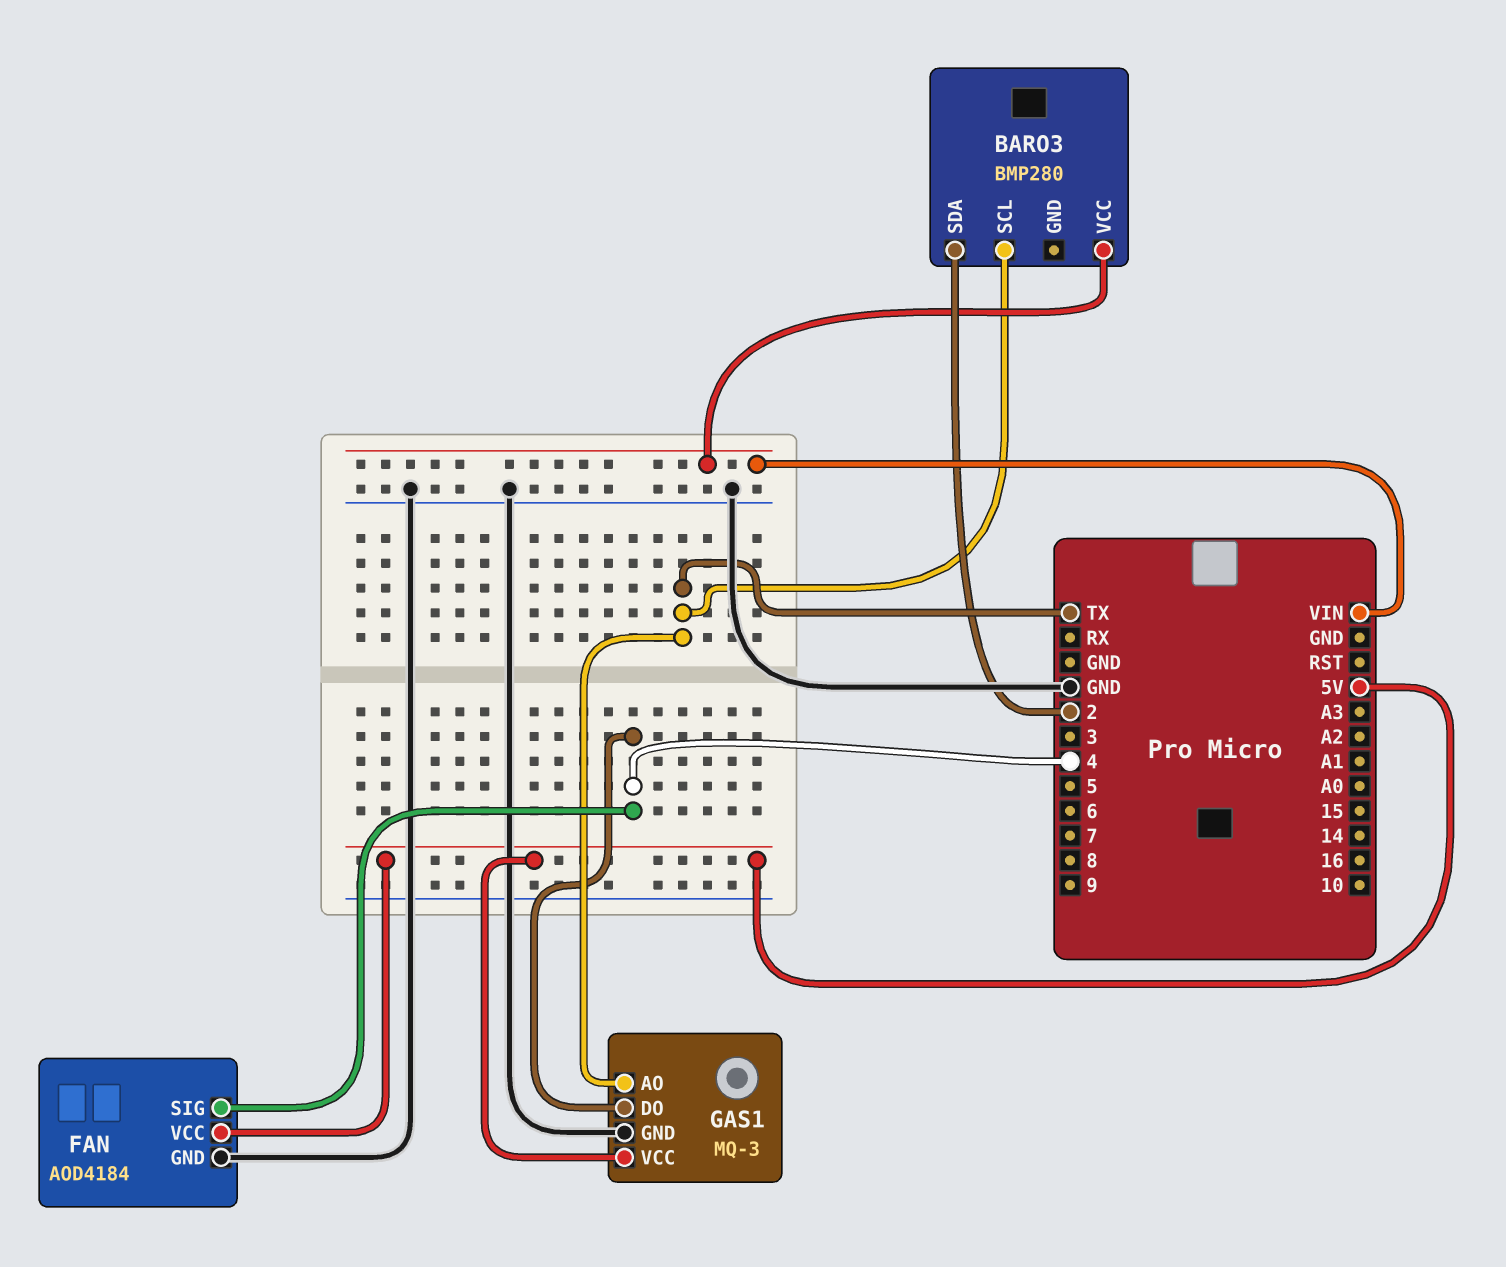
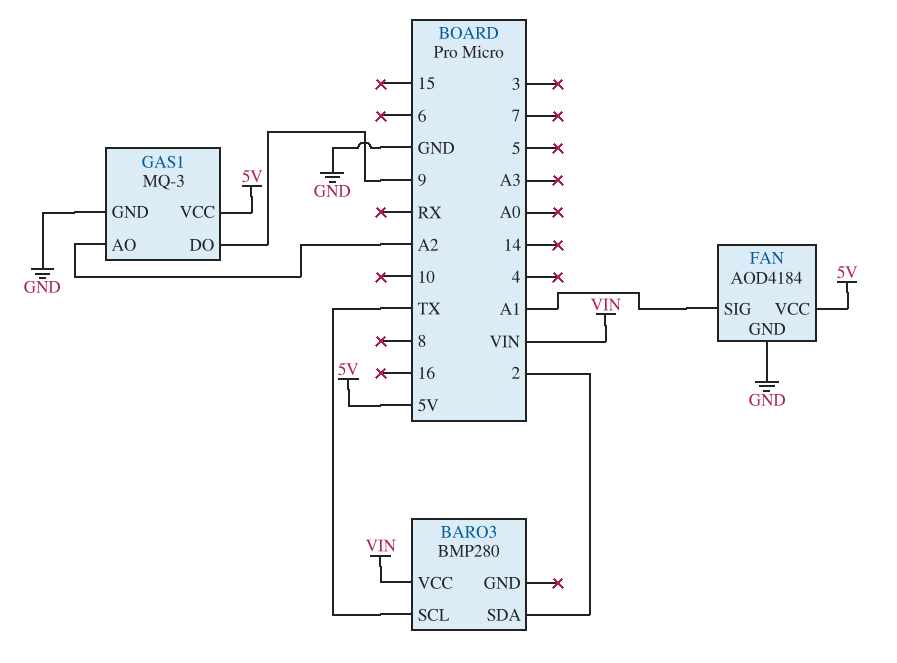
FAN pin SIG: 4 -> A1
GAS1 pin AO: TX -> A2
GAS1 pin DO: 4 -> 9

